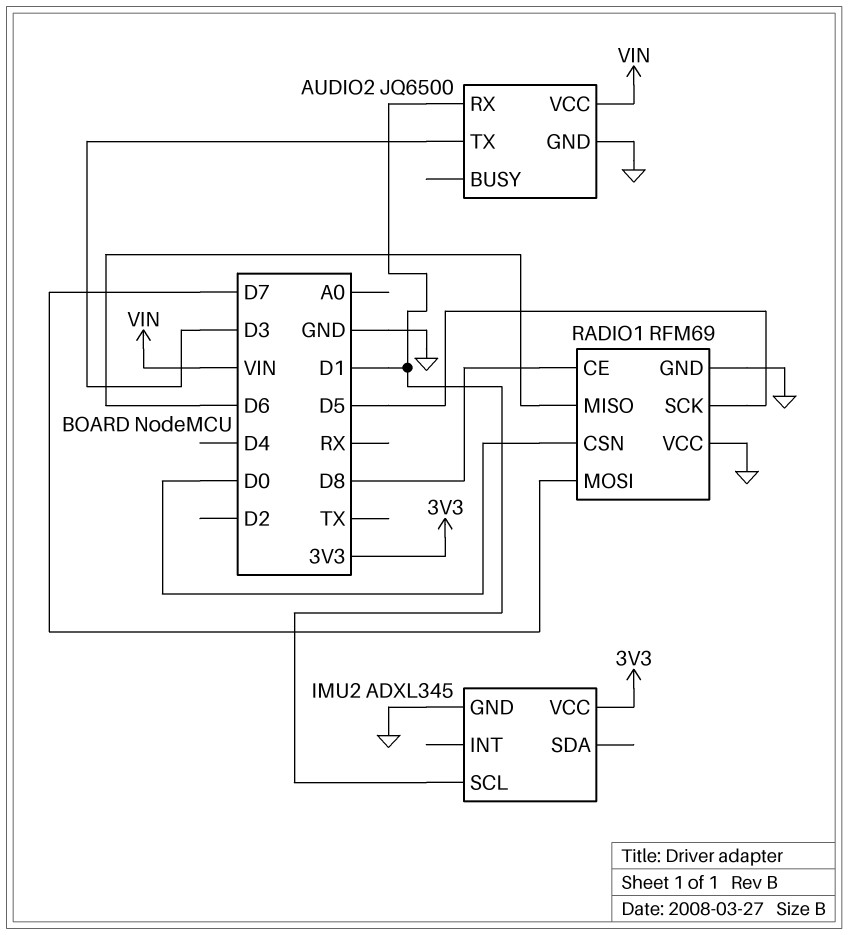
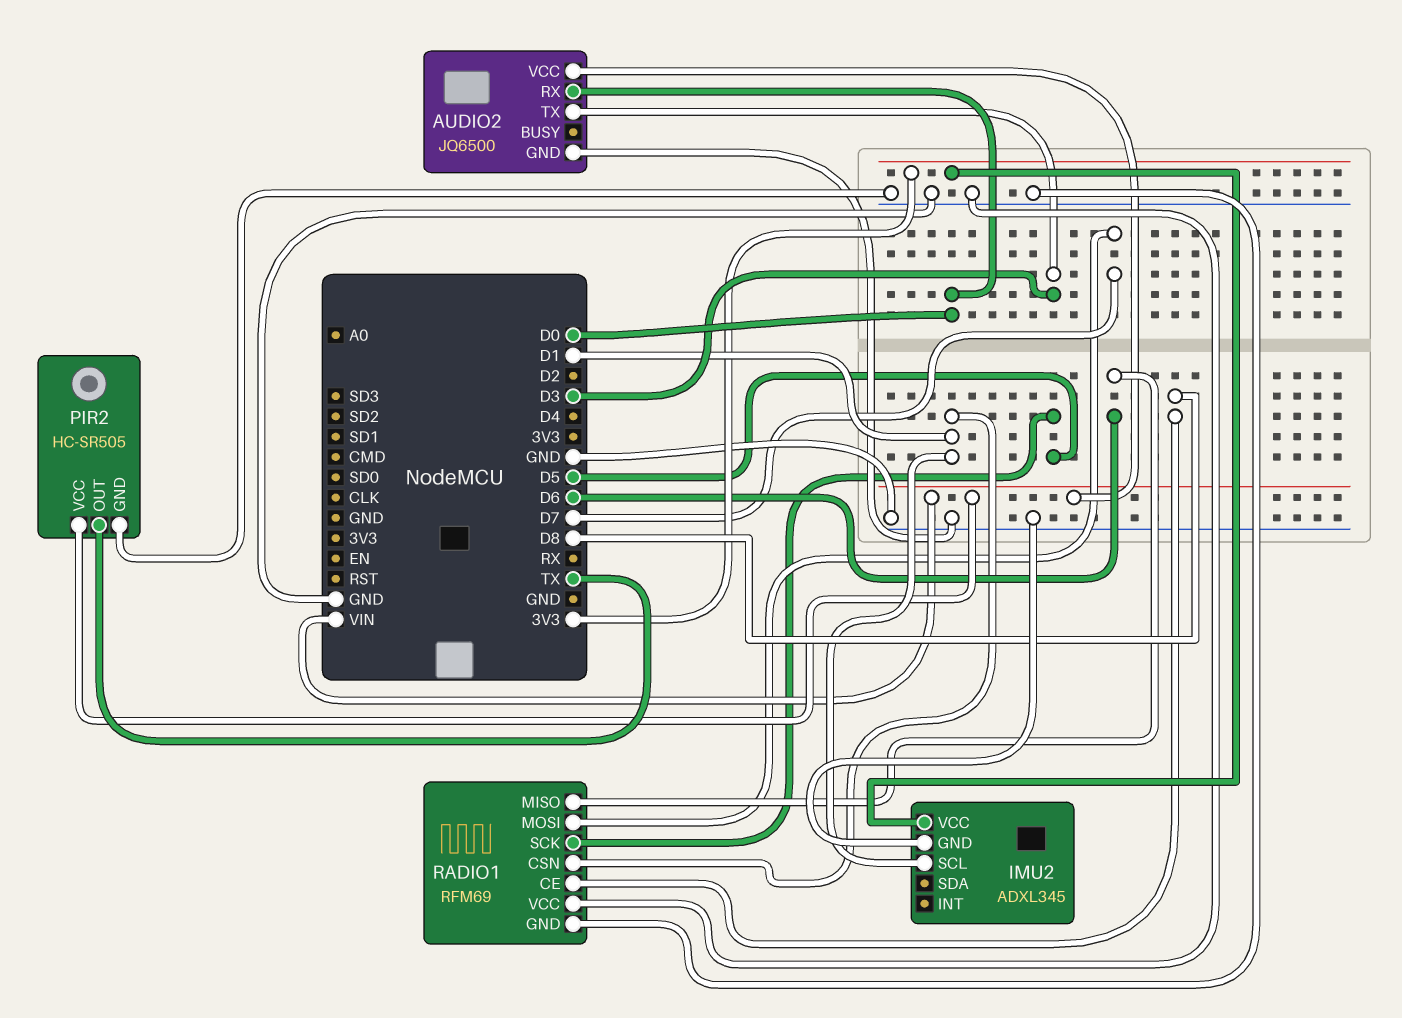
AUDIO2 pin RX: D1 -> D0
PIR2: none -> HC-SR505
PIR2 pin GND: none -> GND
PIR2 pin OUT: none -> TX
PIR2 pin VCC: none -> VIN
RADIO1 pin CSN: D0 -> D1

